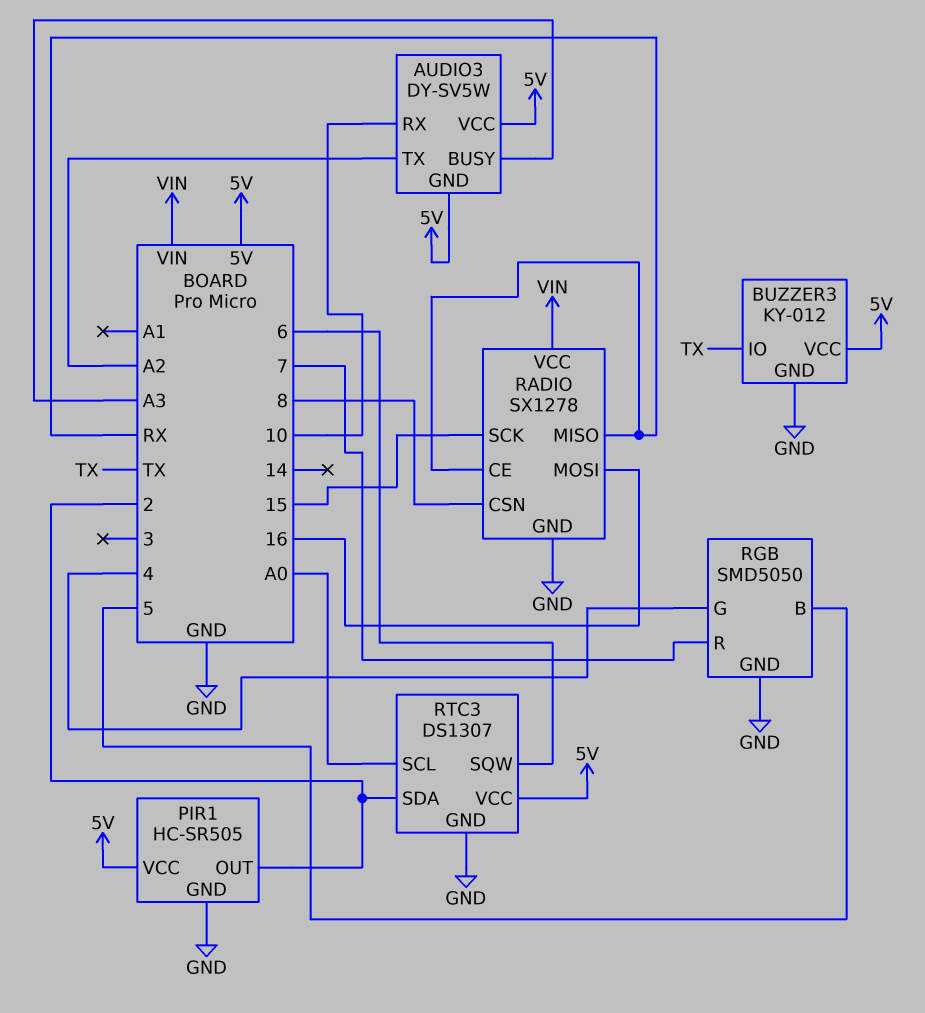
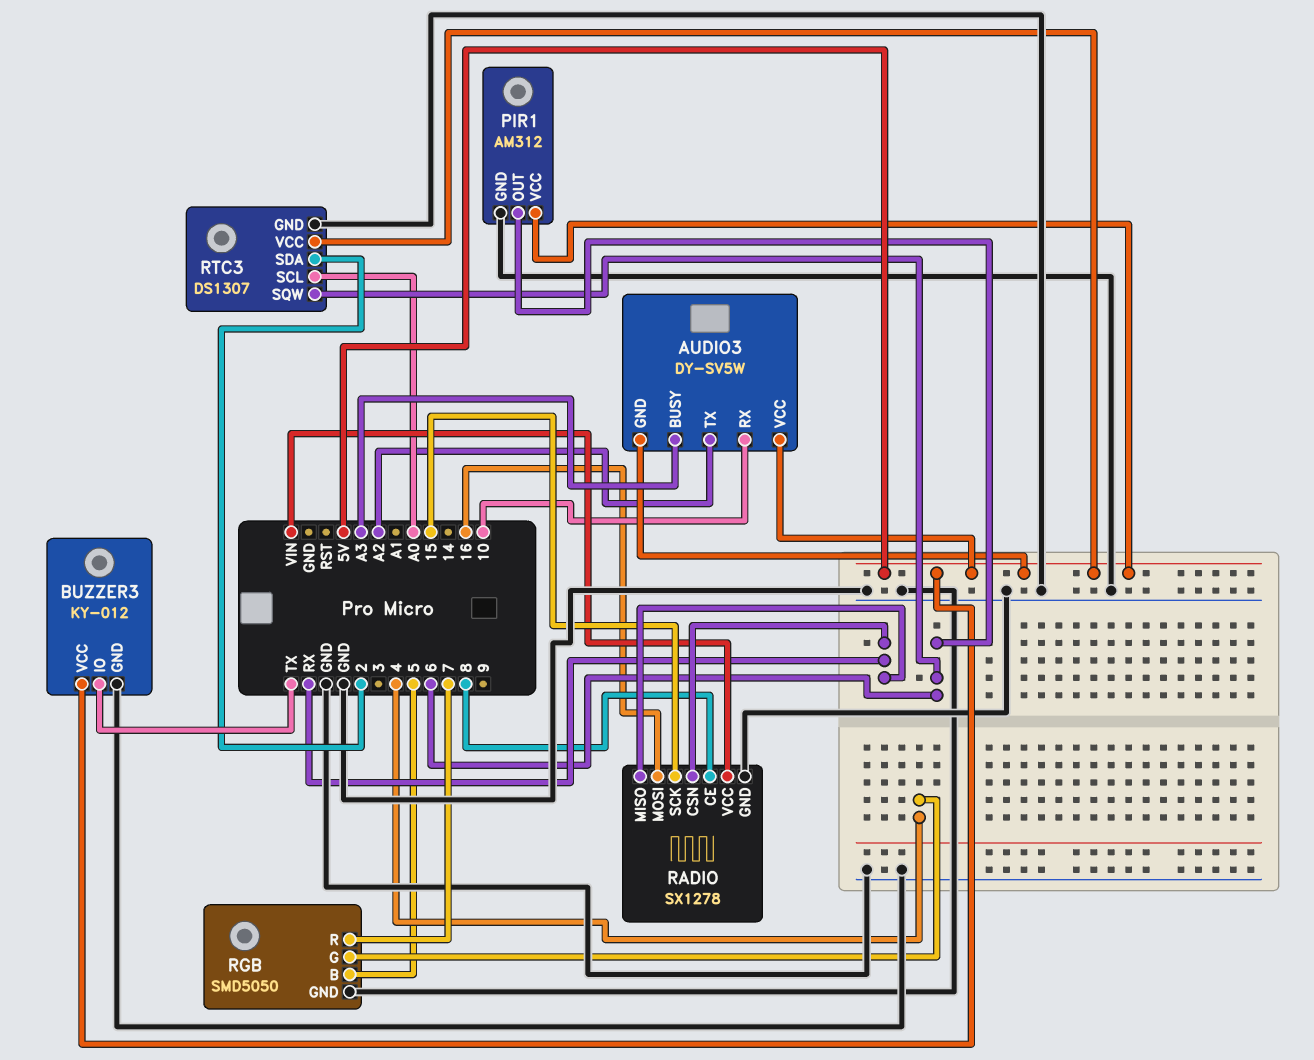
PIR1: HC-SR505 -> AM312
PIR1 pin OUT: 2 -> 6
RADIO pin CE: RX -> 8
RADIO pin CSN: 8 -> RX

